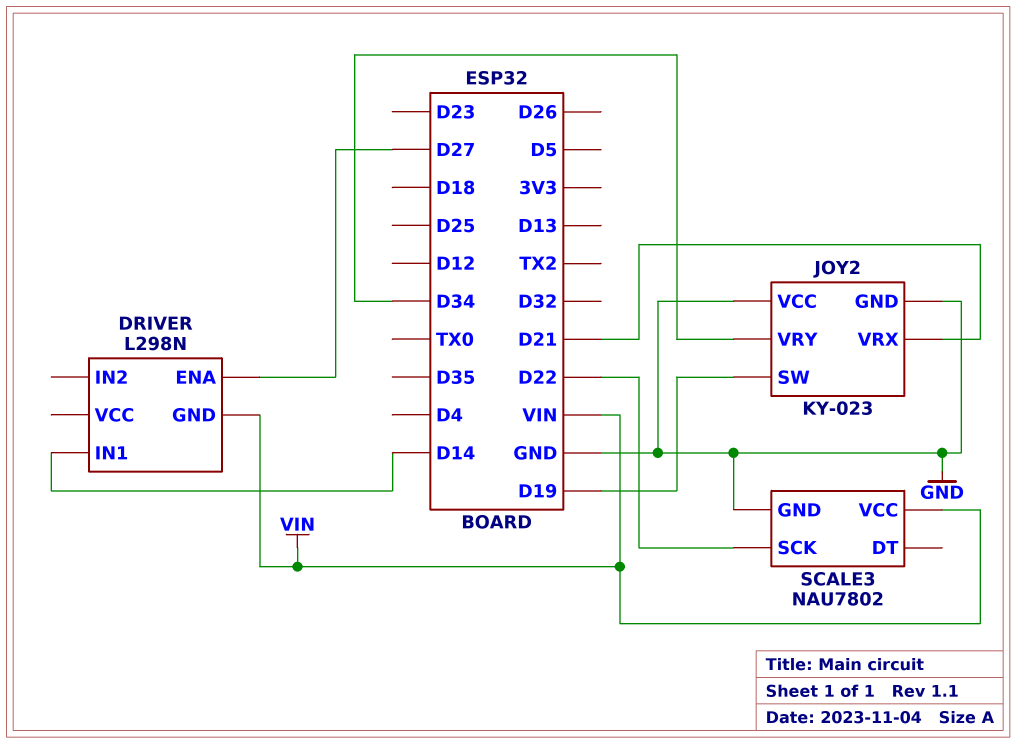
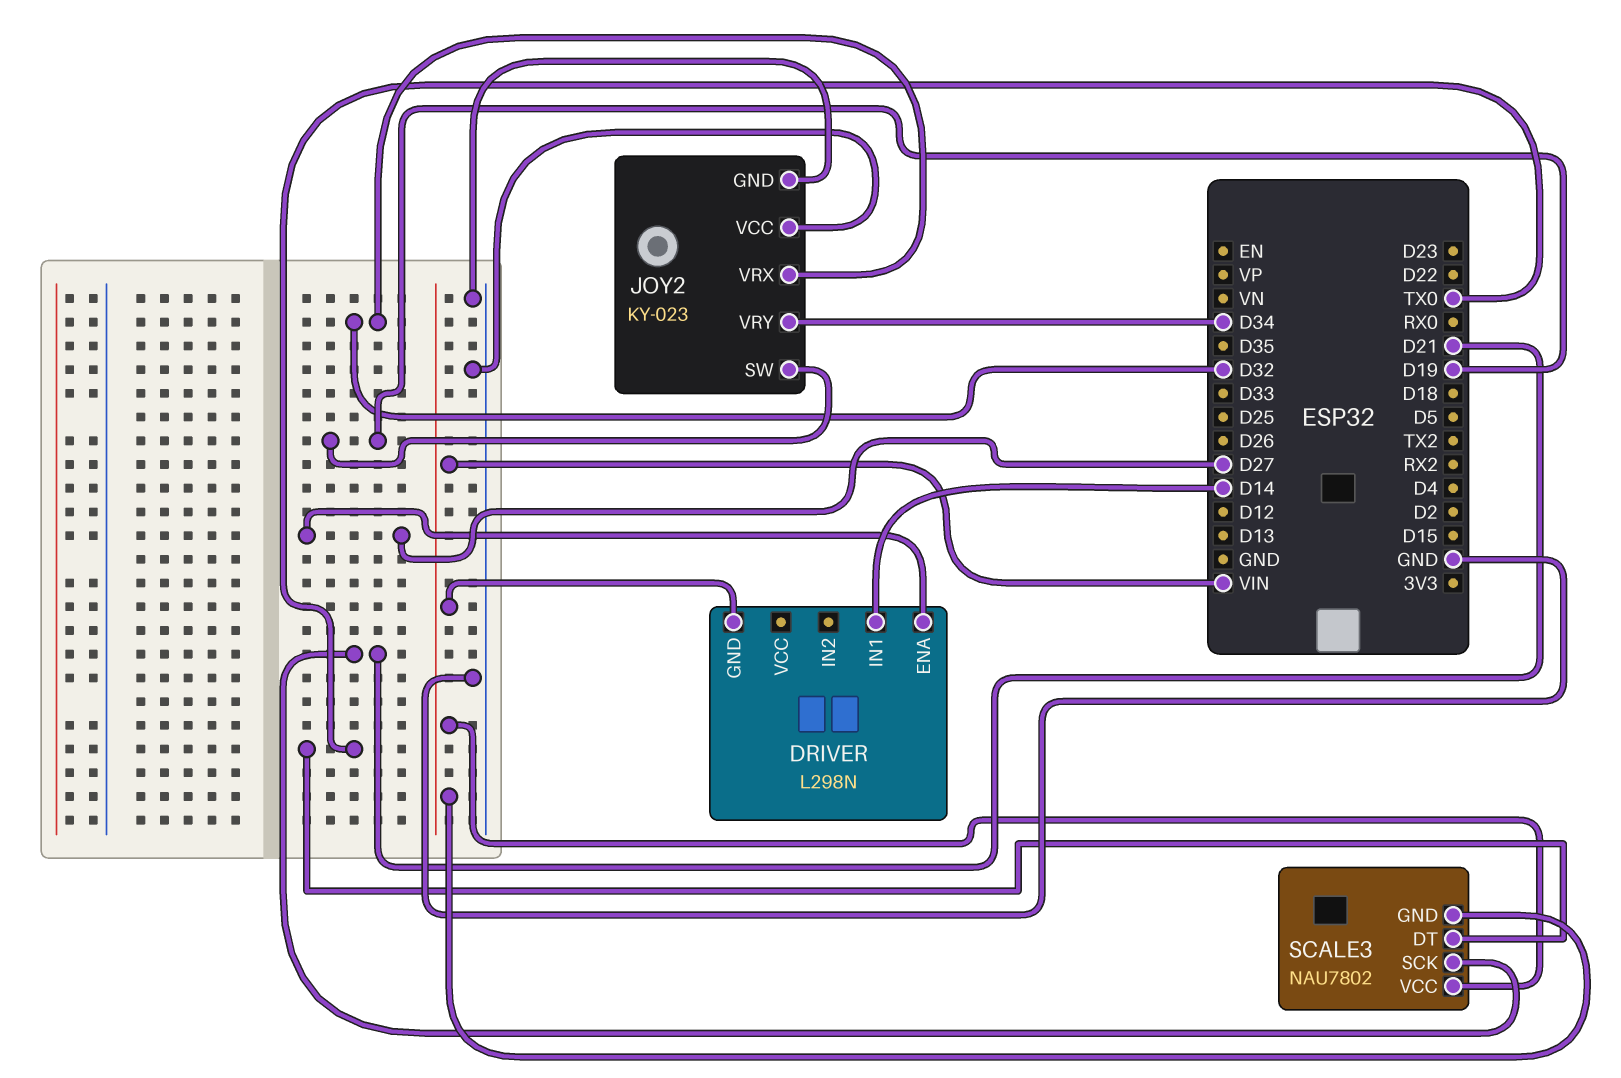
JOY2 pin VRX: D21 -> D32
SCALE3 pin DT: none -> TX0
SCALE3 pin GND: GND -> VIN
SCALE3 pin SCK: D22 -> D21

